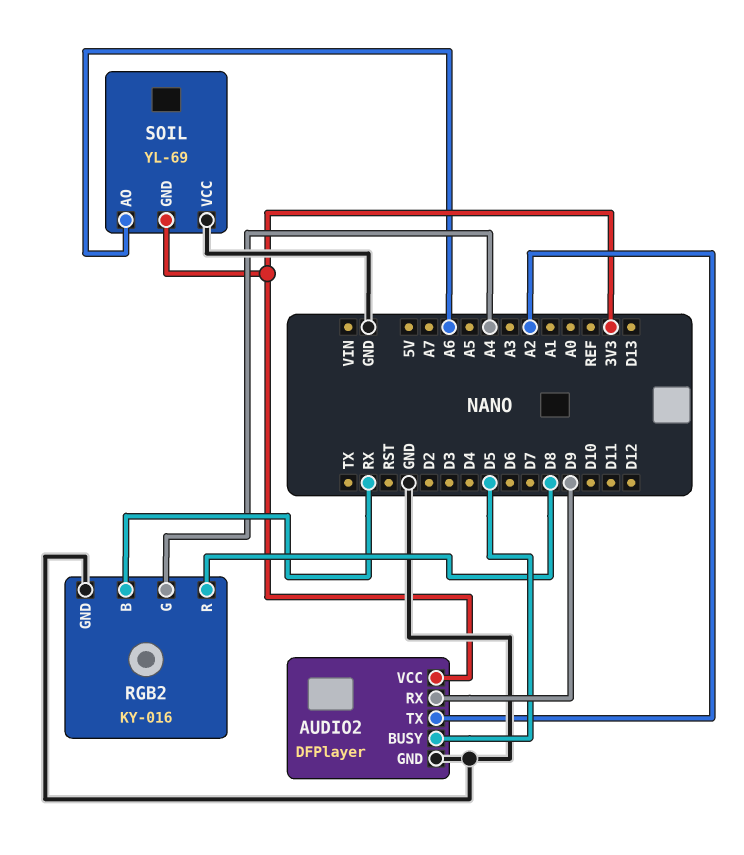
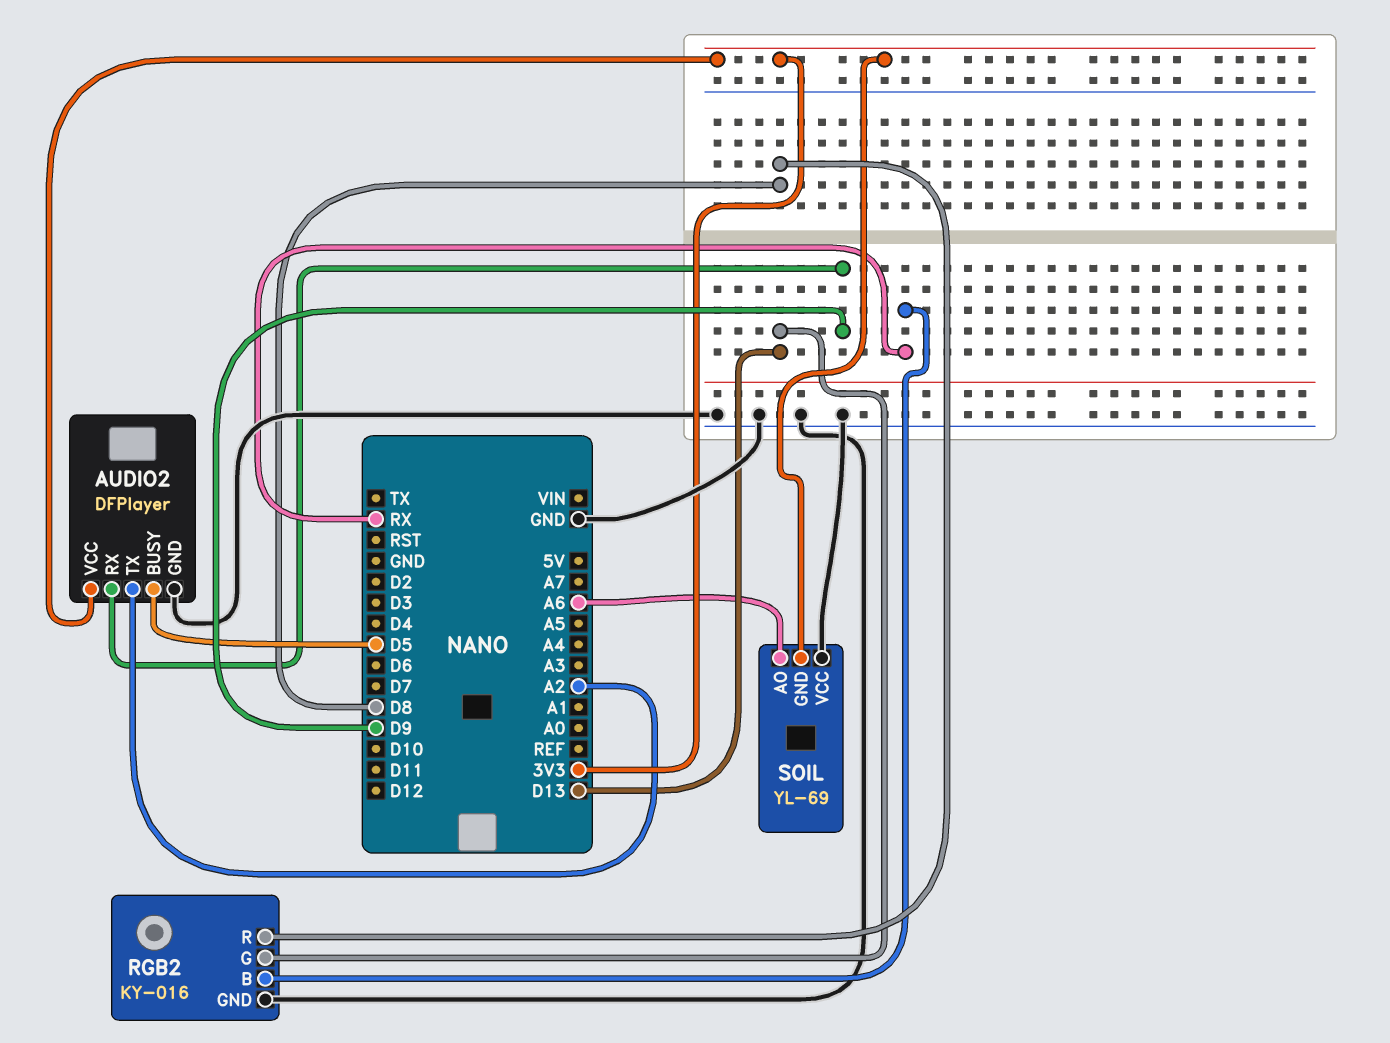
RGB2 pin G: A4 -> D13

